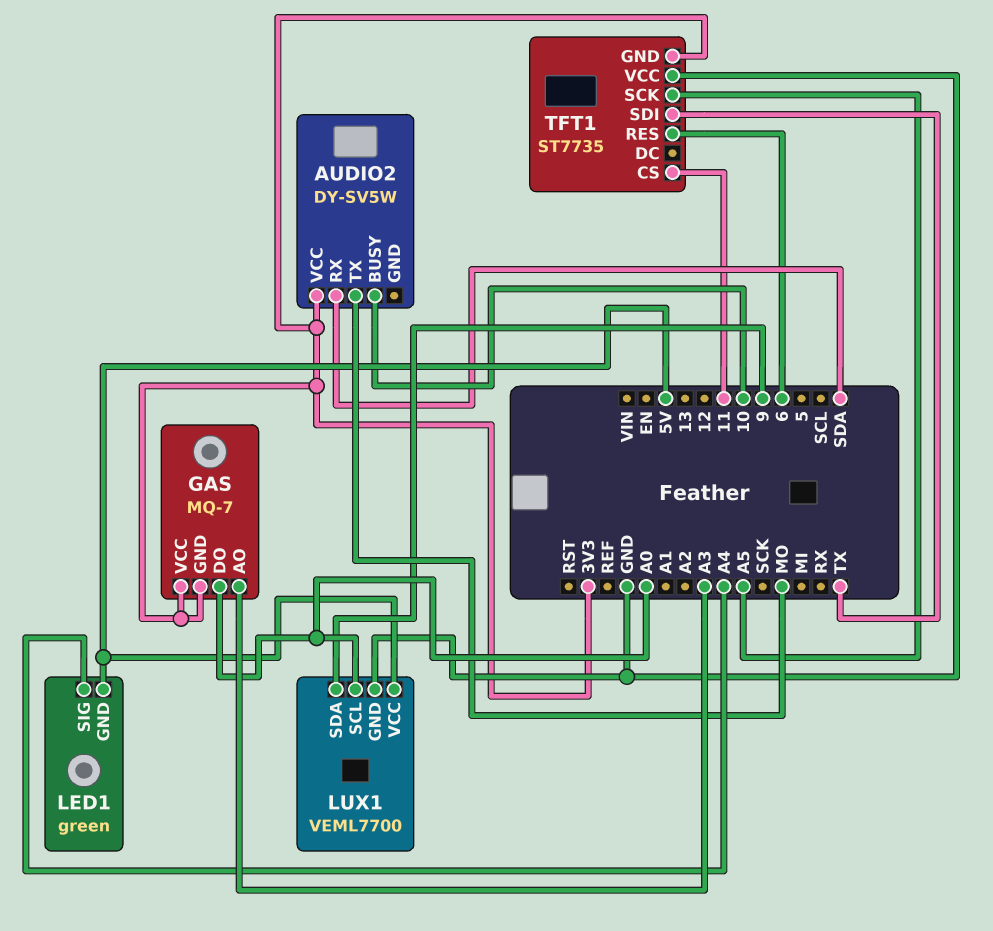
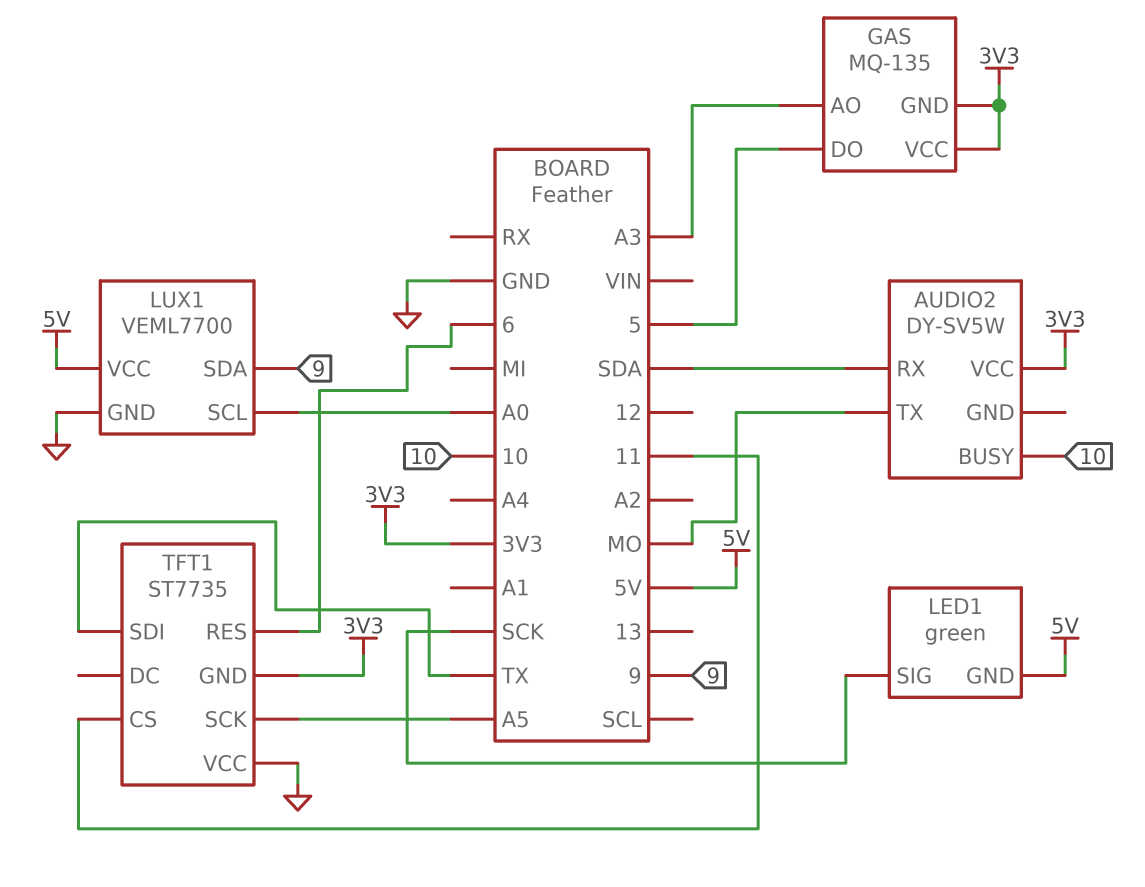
GAS: MQ-7 -> MQ-135
GAS pin DO: A0 -> 5
LED1 pin SIG: A4 -> SCK

